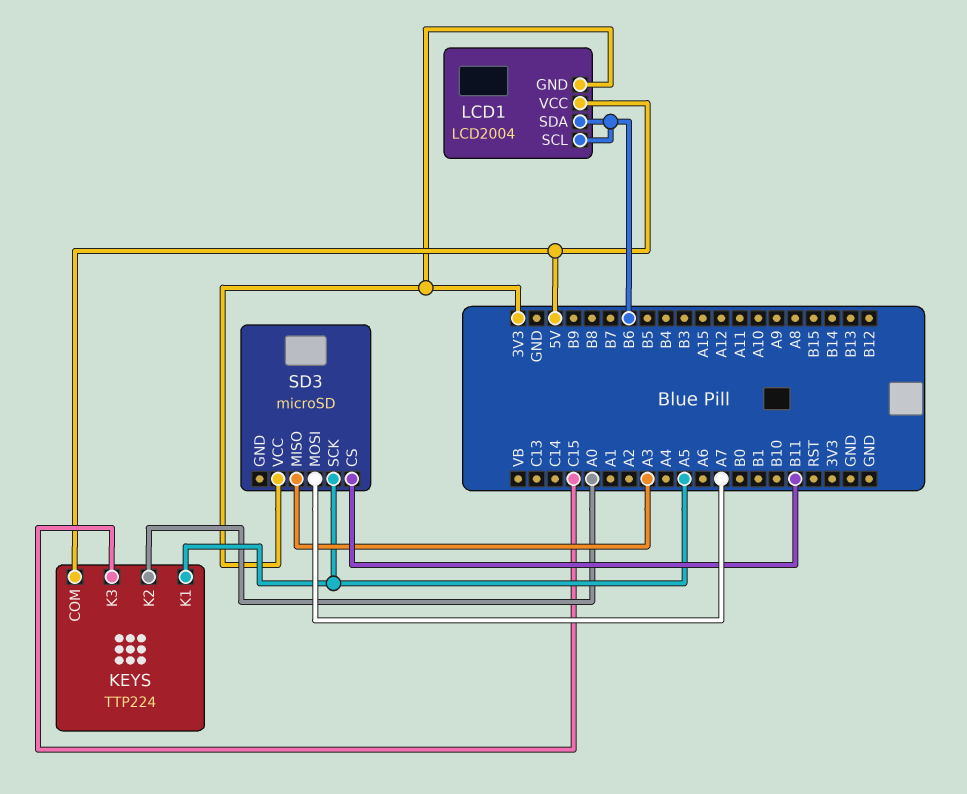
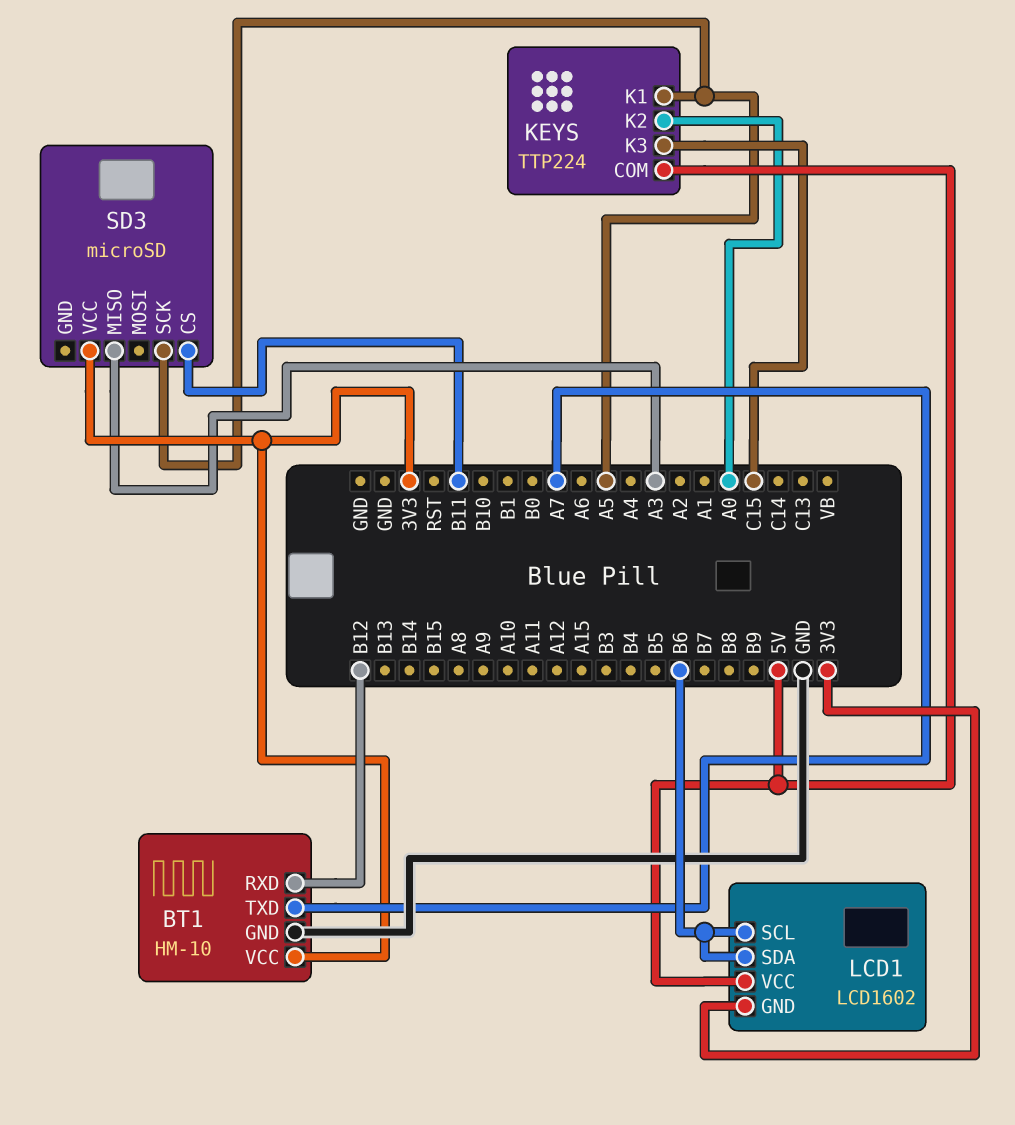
BT1: none -> HM-10
BT1 pin GND: none -> GND
BT1 pin RXD: none -> B12
BT1 pin TXD: none -> A7
BT1 pin VCC: none -> 3V3
LCD1: LCD2004 -> LCD1602
SD3 pin MOSI: A7 -> none

